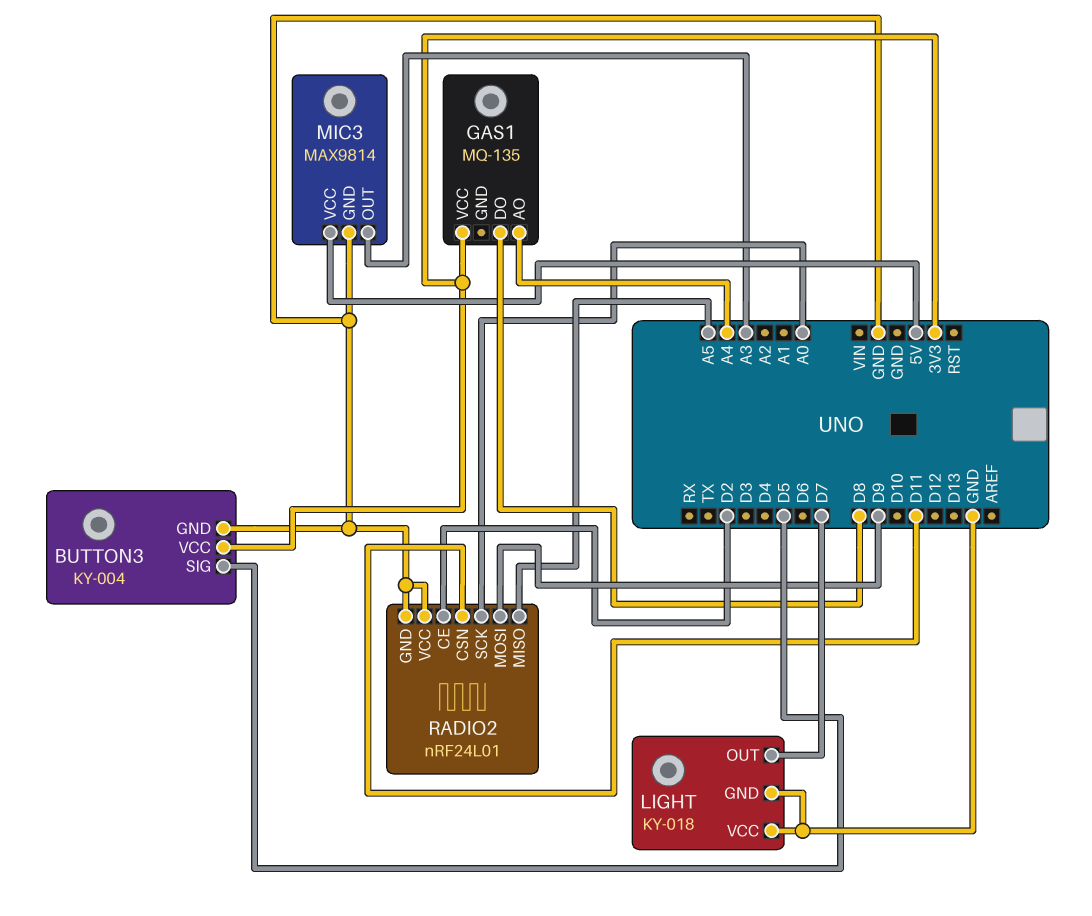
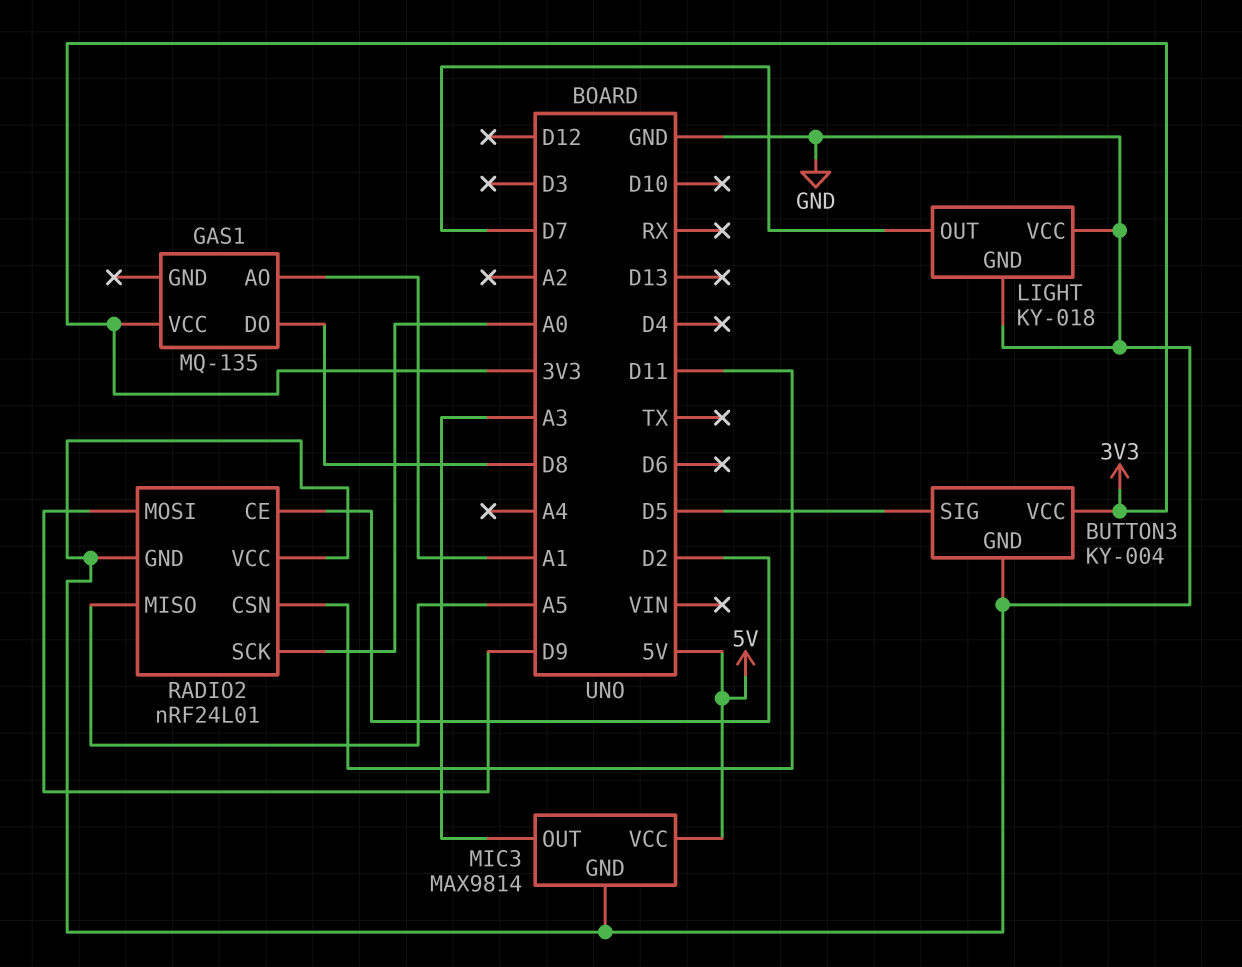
GAS1 pin AO: A4 -> A1

